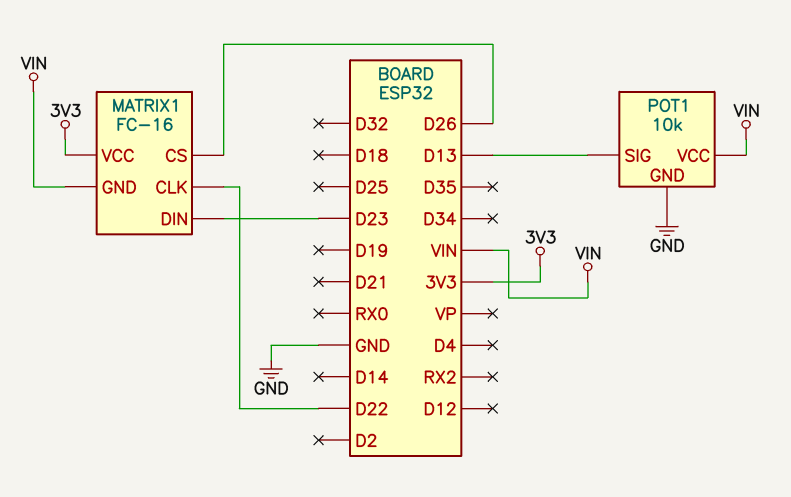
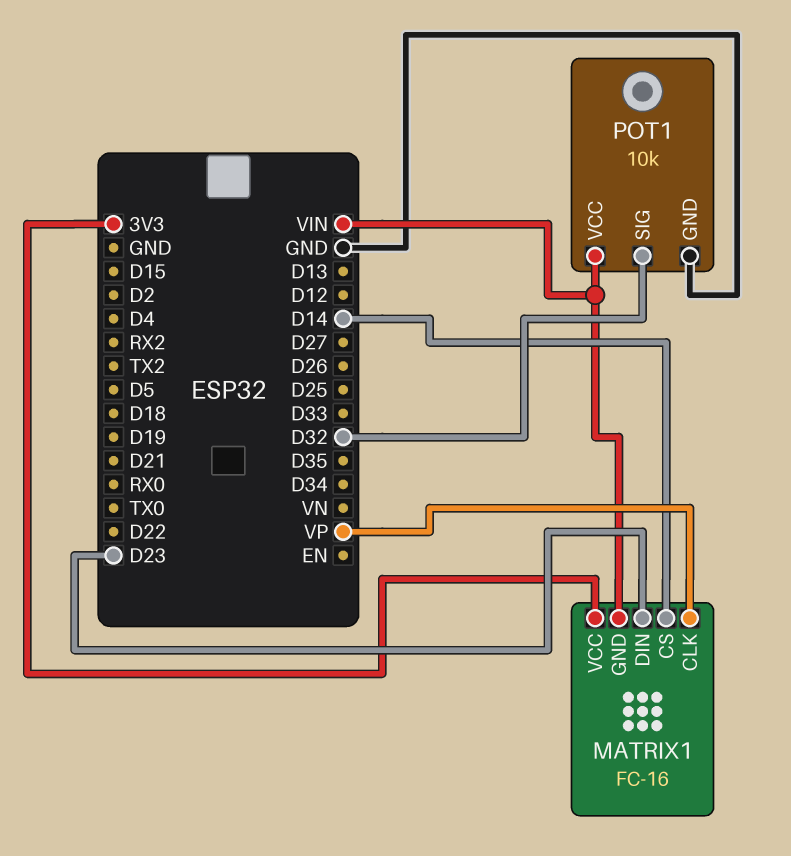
MATRIX1 pin CLK: D22 -> VP
MATRIX1 pin CS: D26 -> D14
POT1 pin SIG: D13 -> D32

